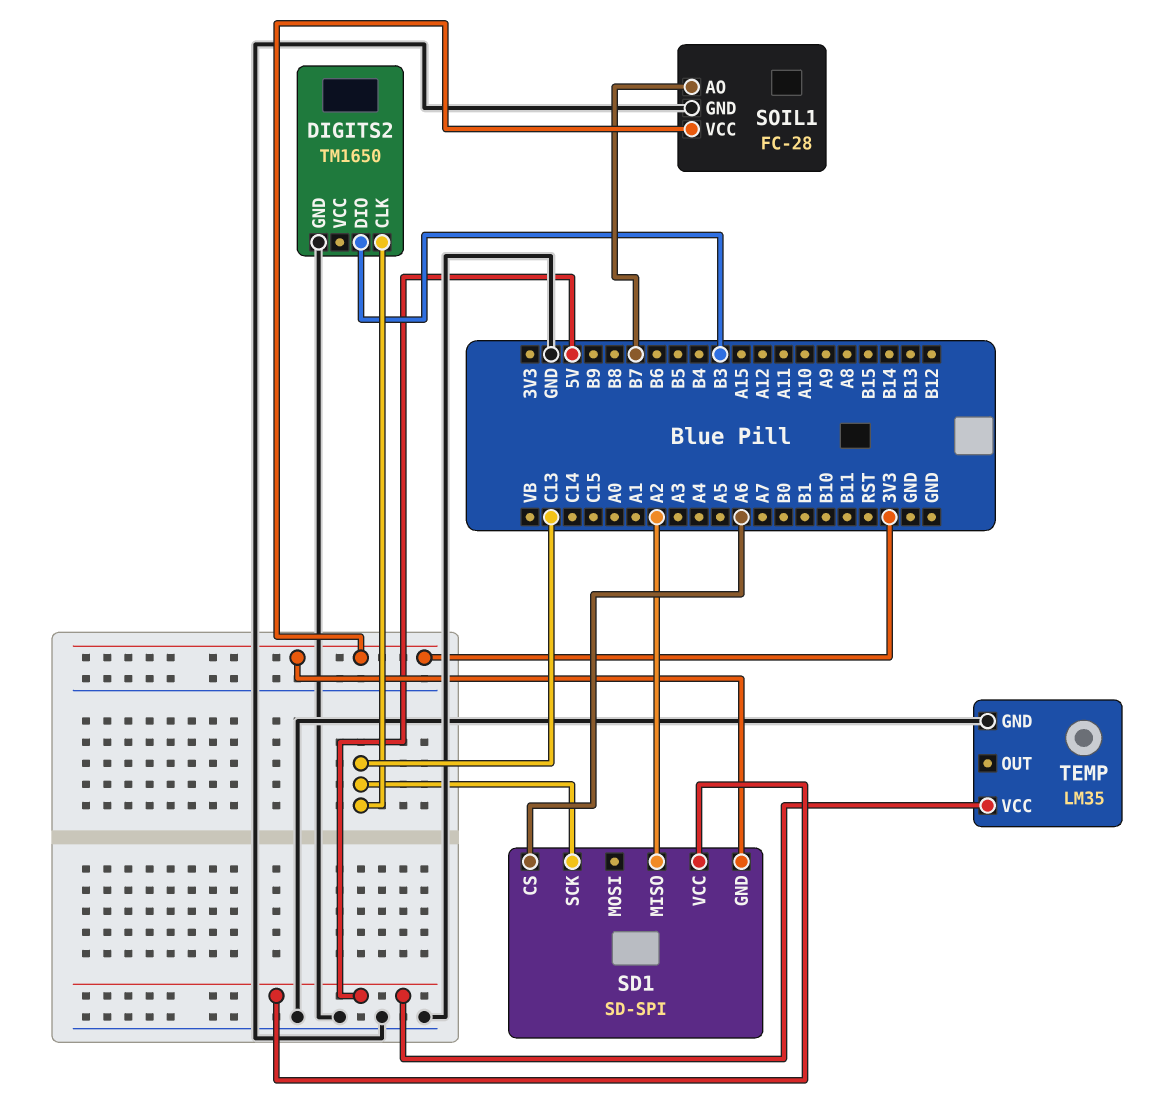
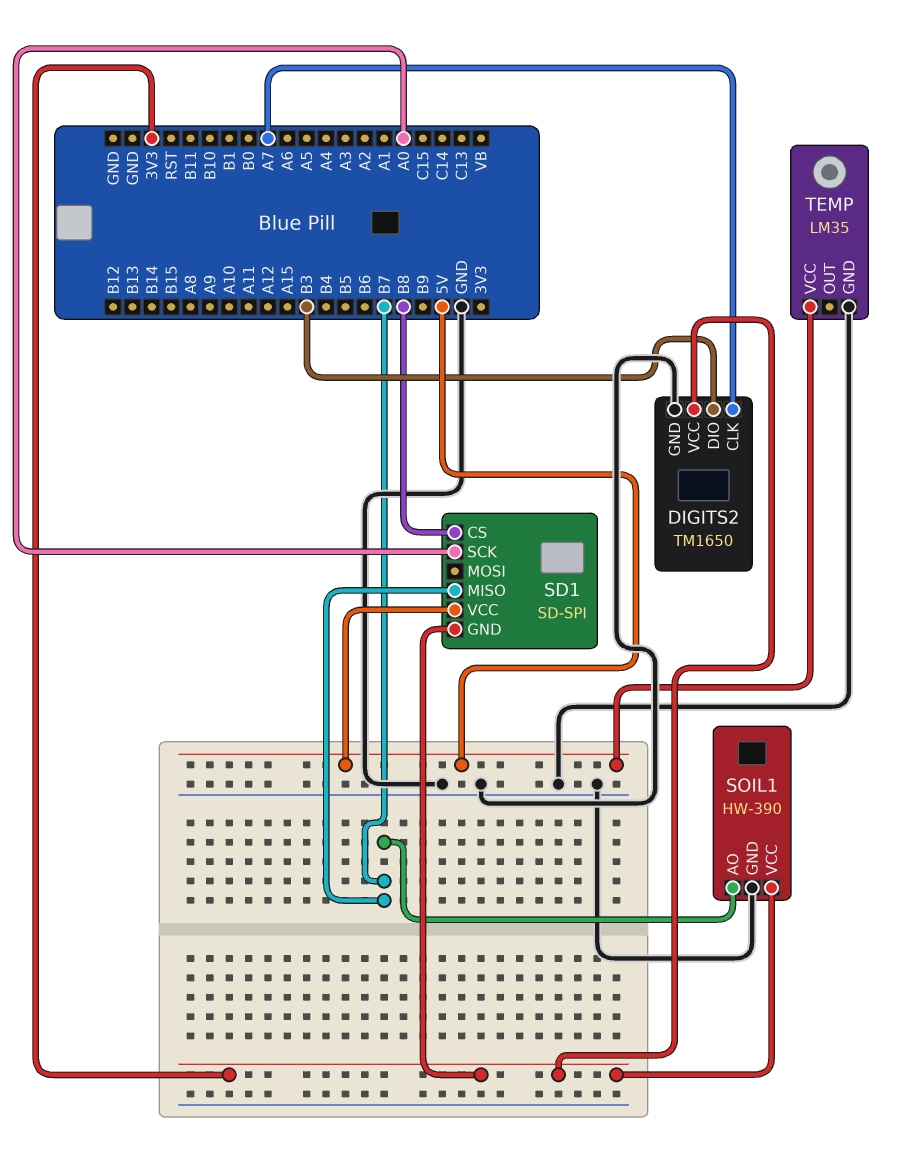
DIGITS2 pin CLK: C13 -> A7
DIGITS2 pin VCC: none -> 3V3
SD1 pin CS: A6 -> B8
SD1 pin MISO: A2 -> B7
SD1 pin SCK: C13 -> A0
SOIL1: FC-28 -> HW-390

